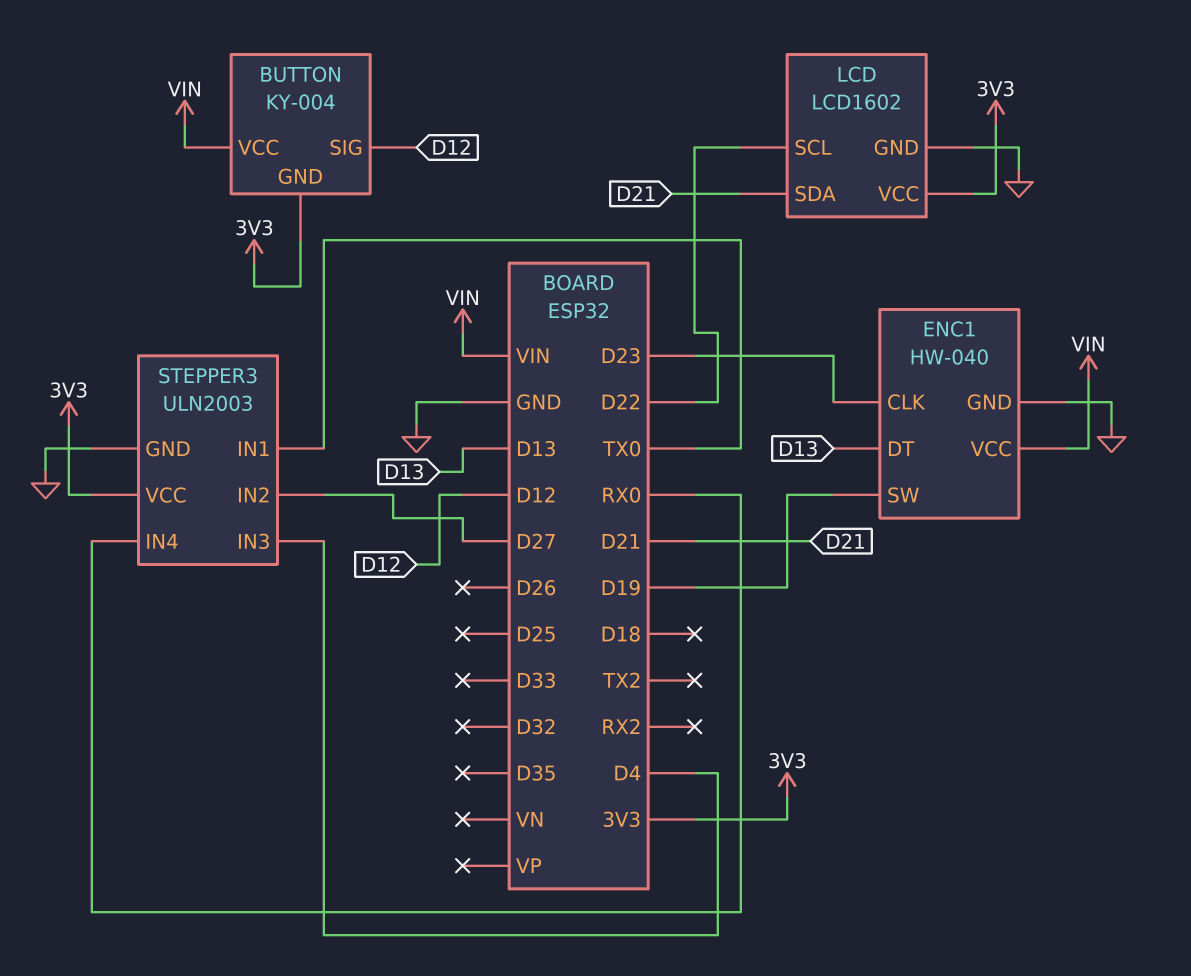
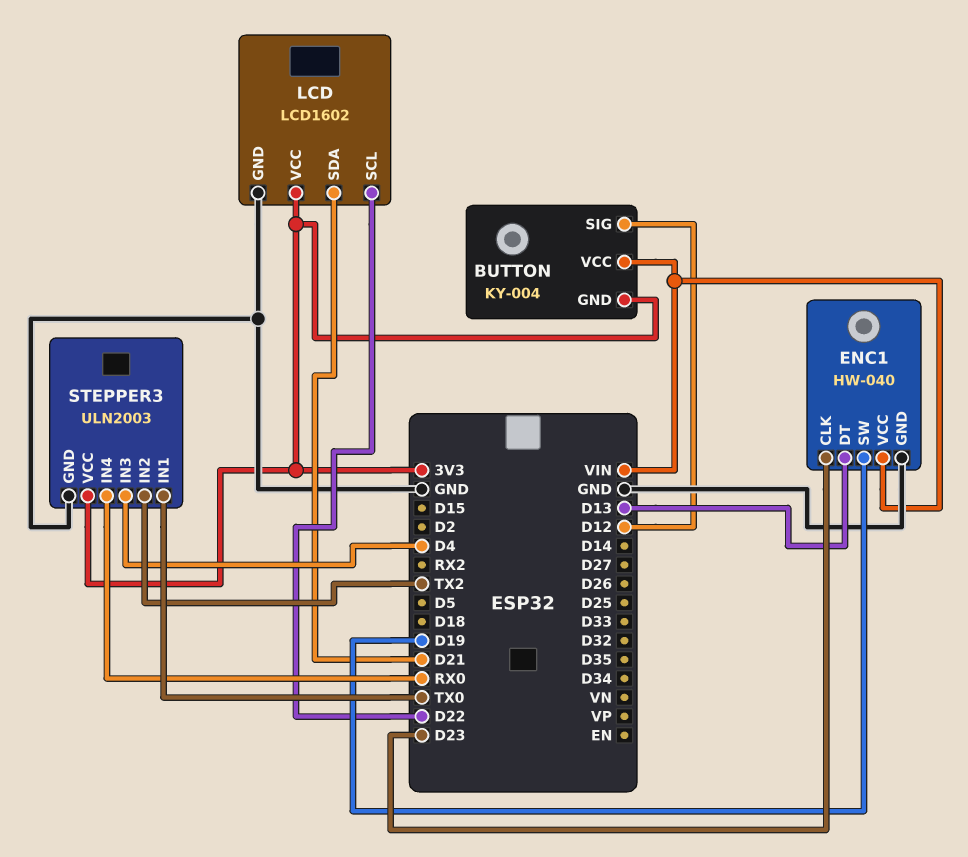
STEPPER3 pin IN2: D27 -> TX2

